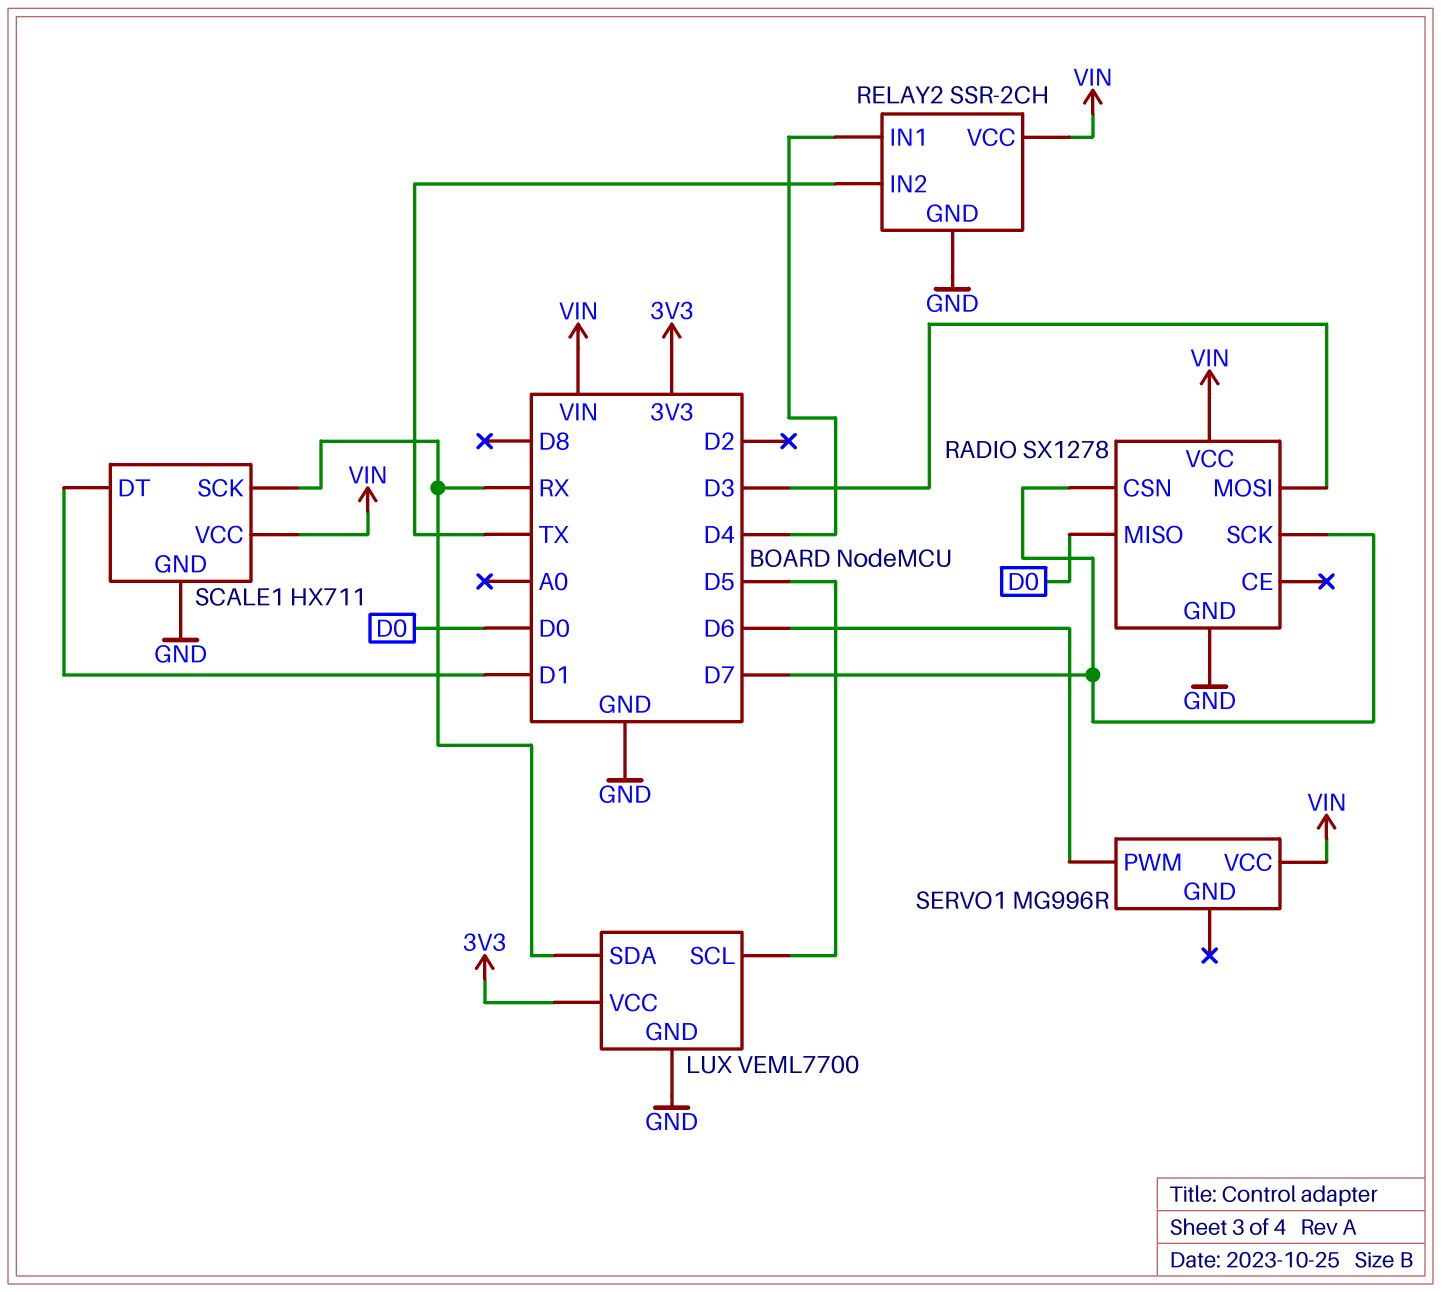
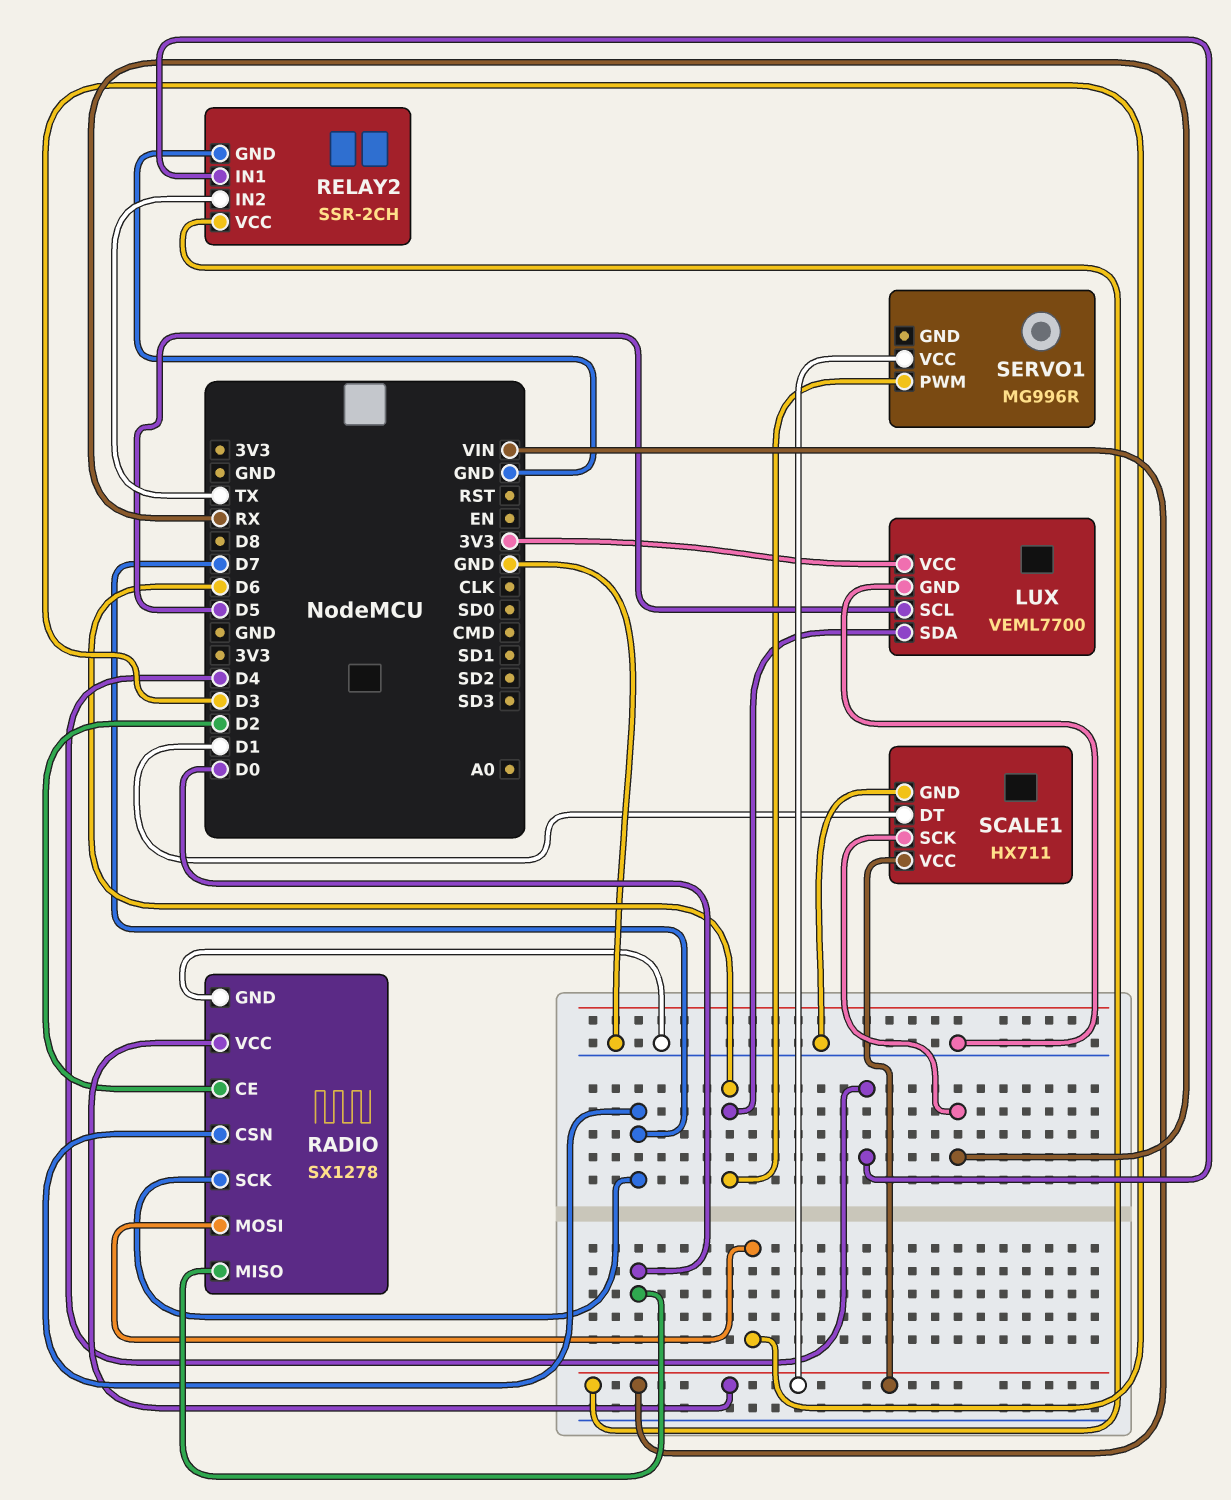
LUX pin SDA: RX -> D6
RADIO pin CE: none -> D2

